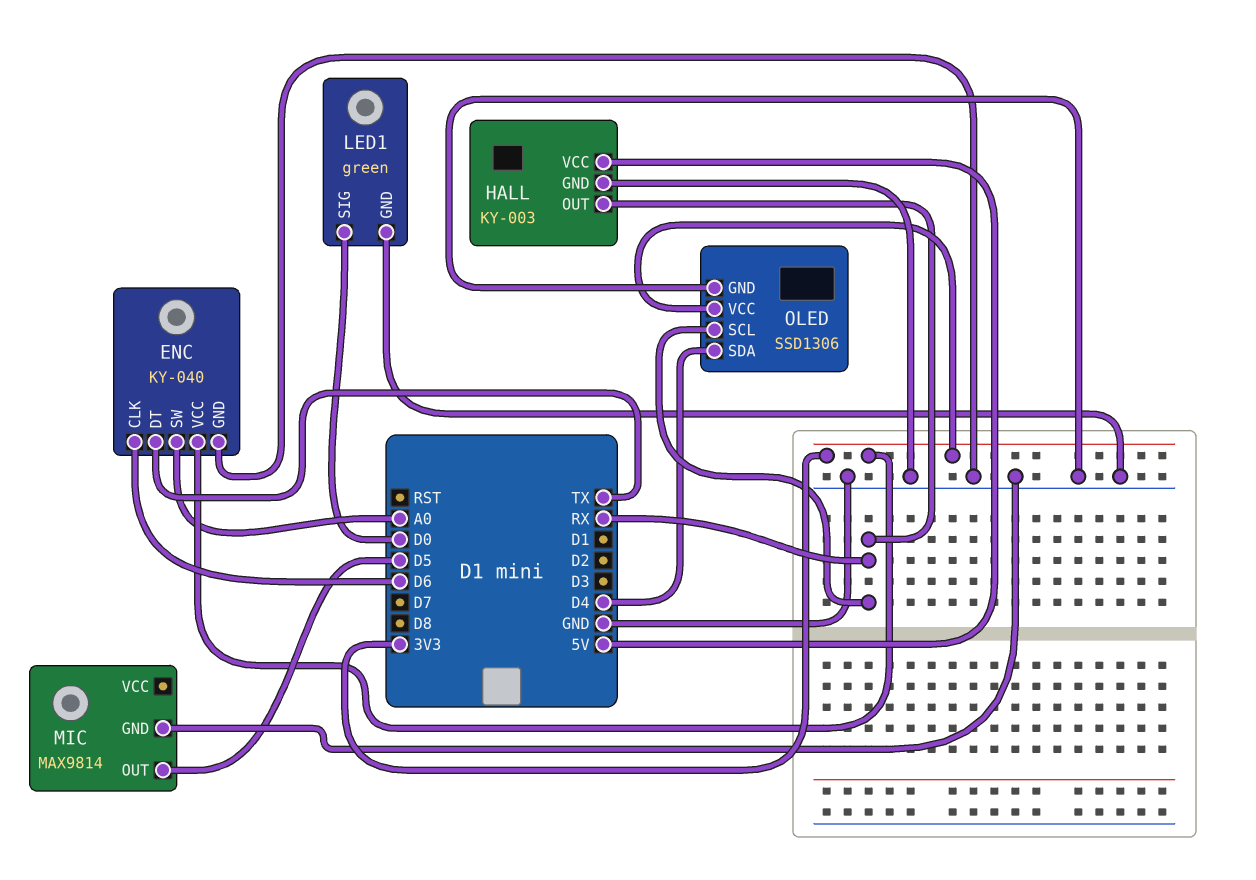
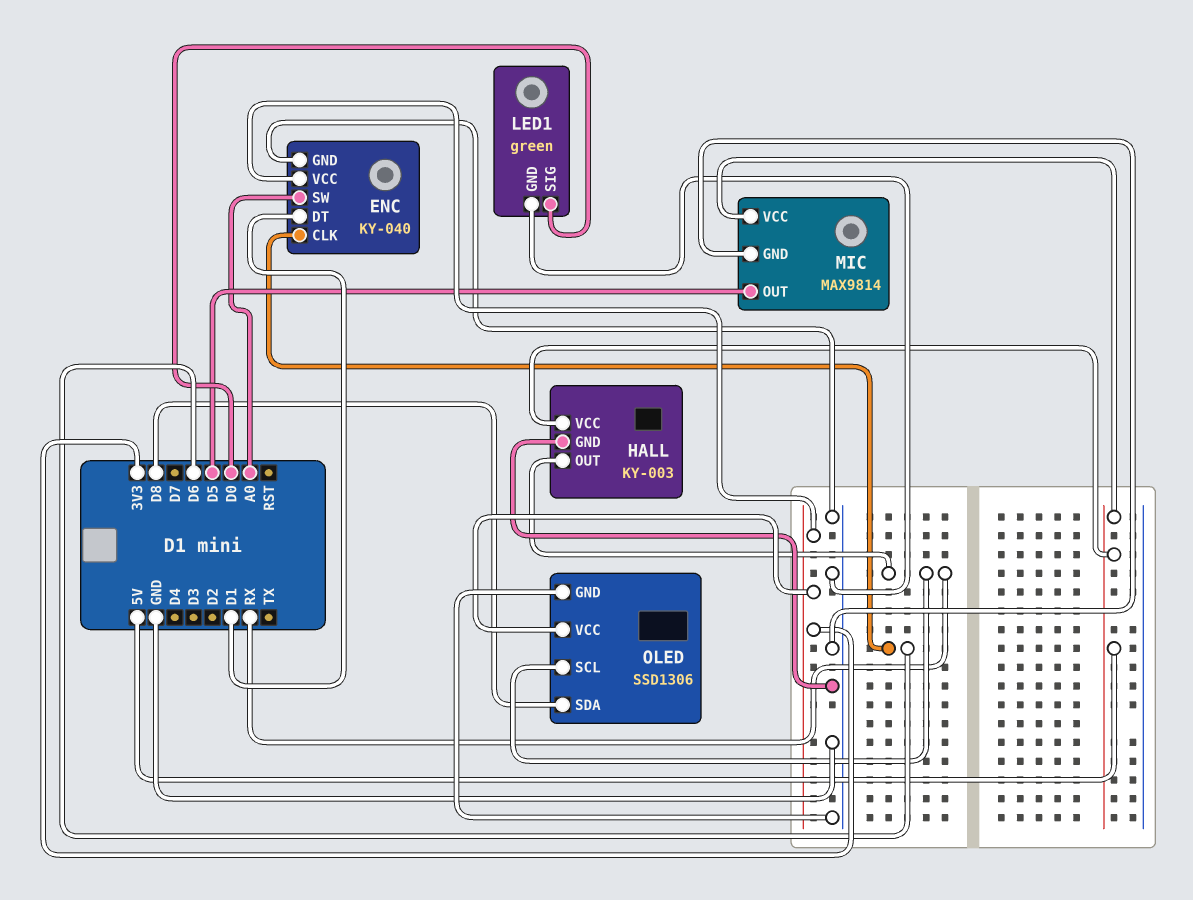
ENC pin DT: TX -> D1
MIC pin VCC: none -> 5V
OLED pin SDA: D4 -> D8

